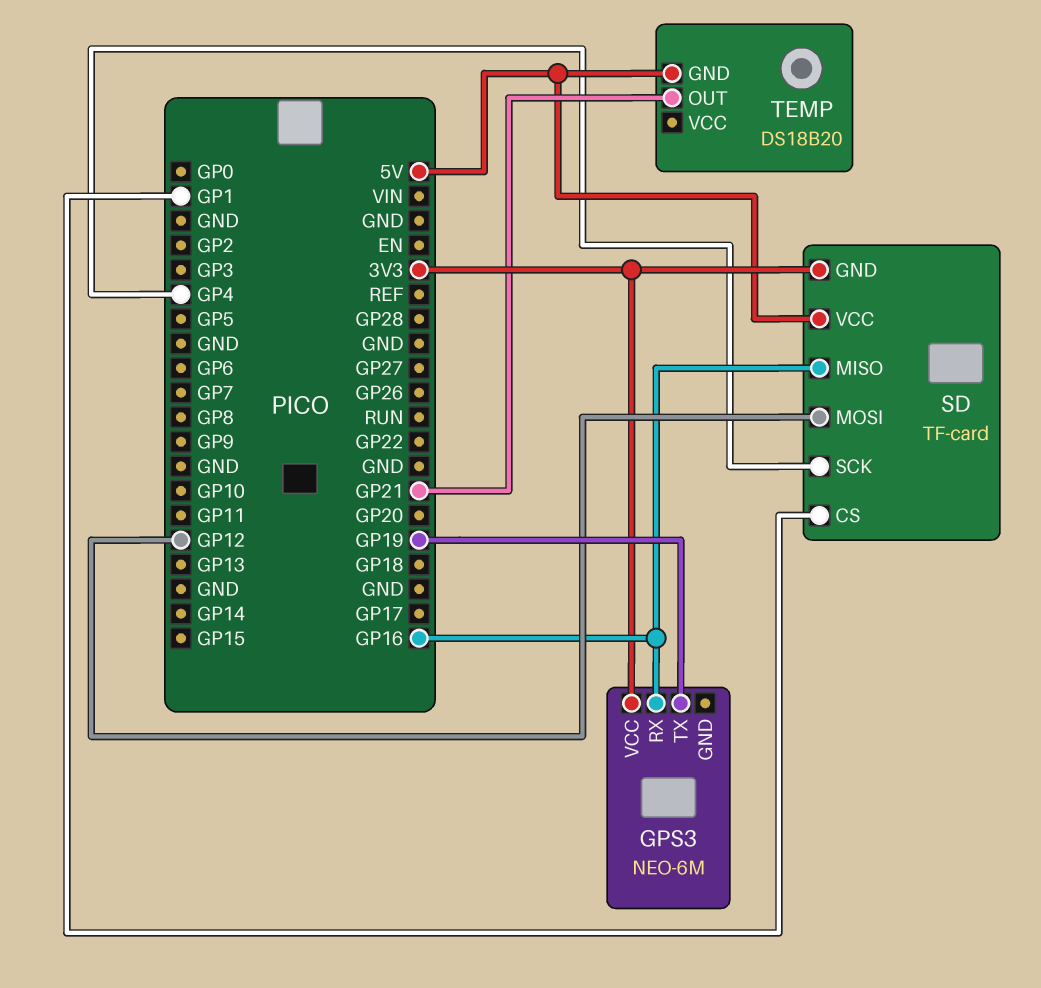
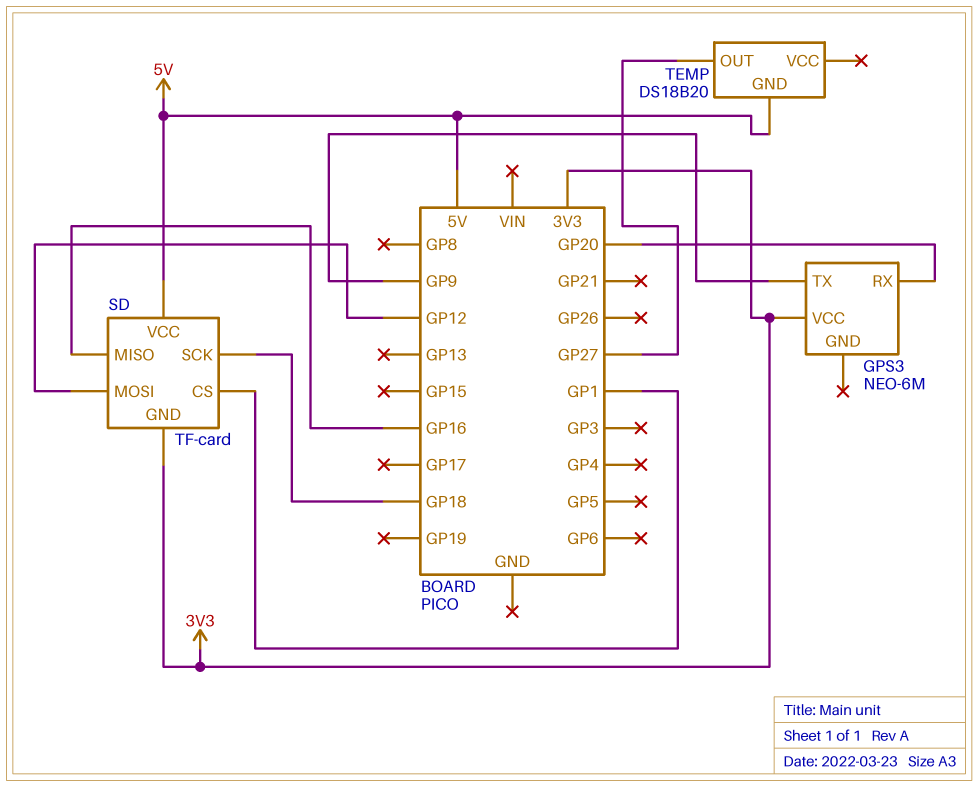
GPS3 pin RX: GP16 -> GP20
GPS3 pin TX: GP19 -> GP9
SD pin SCK: GP4 -> GP18
TEMP pin OUT: GP21 -> GP27

